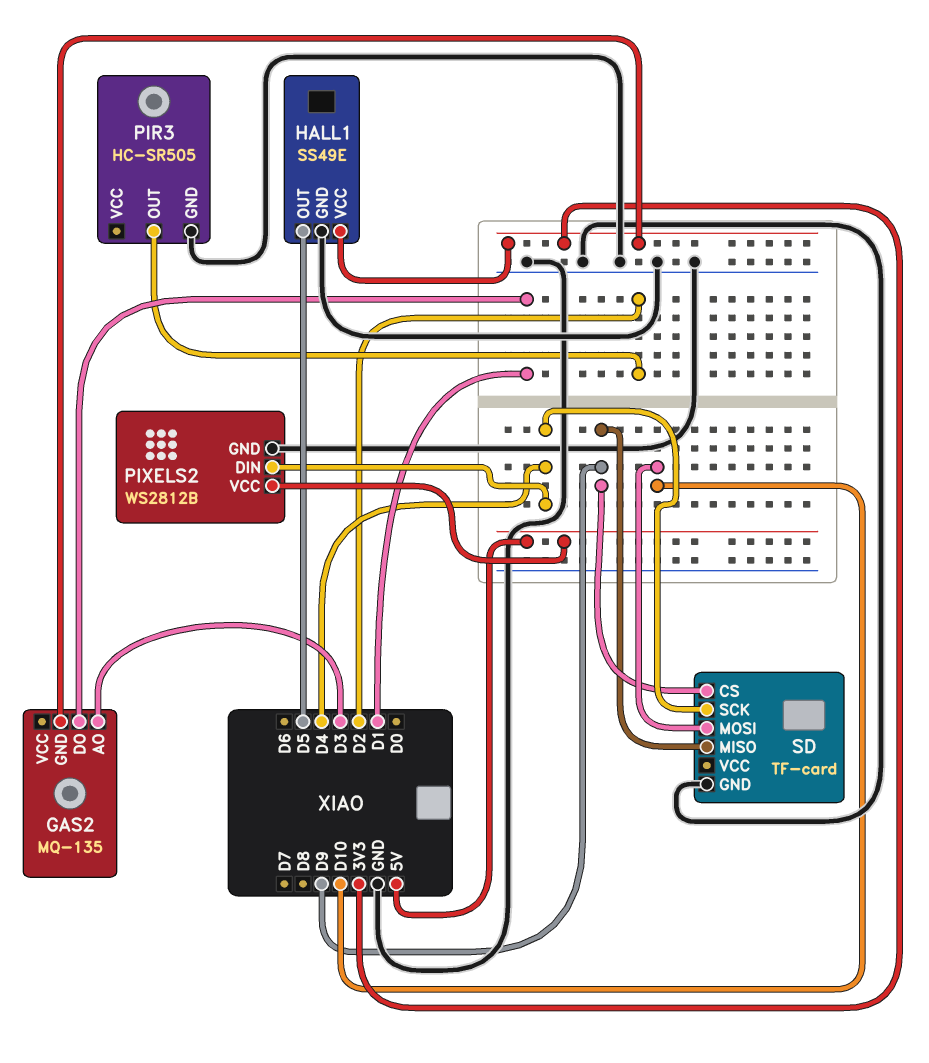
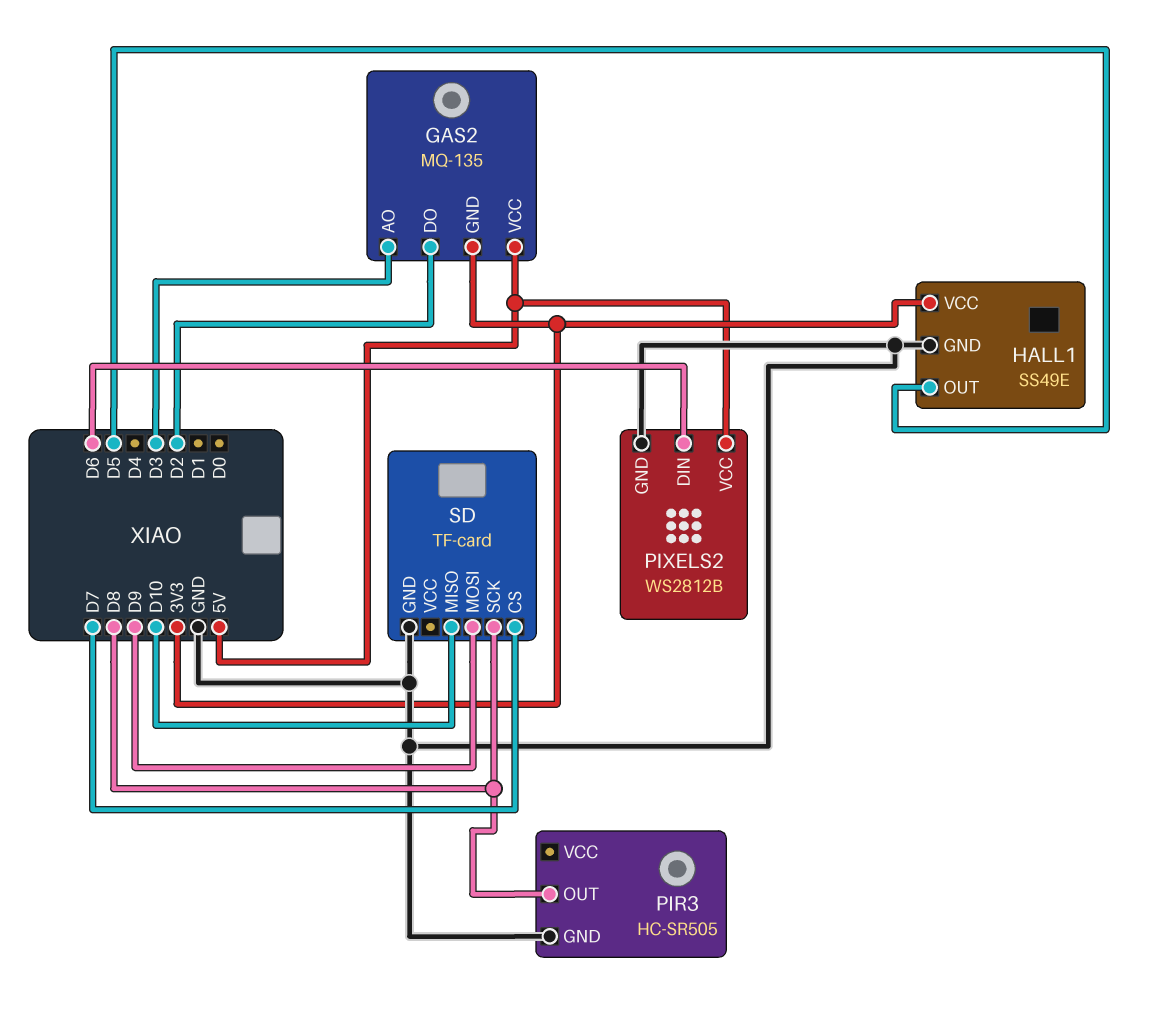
GAS2 pin DO: D1 -> D2
GAS2 pin VCC: none -> 5V
PIR3 pin OUT: D2 -> D8
PIXELS2 pin DIN: D4 -> D6
SD pin CS: D9 -> D7
SD pin MISO: D9 -> D10
SD pin MOSI: D10 -> D9
SD pin SCK: D4 -> D8

